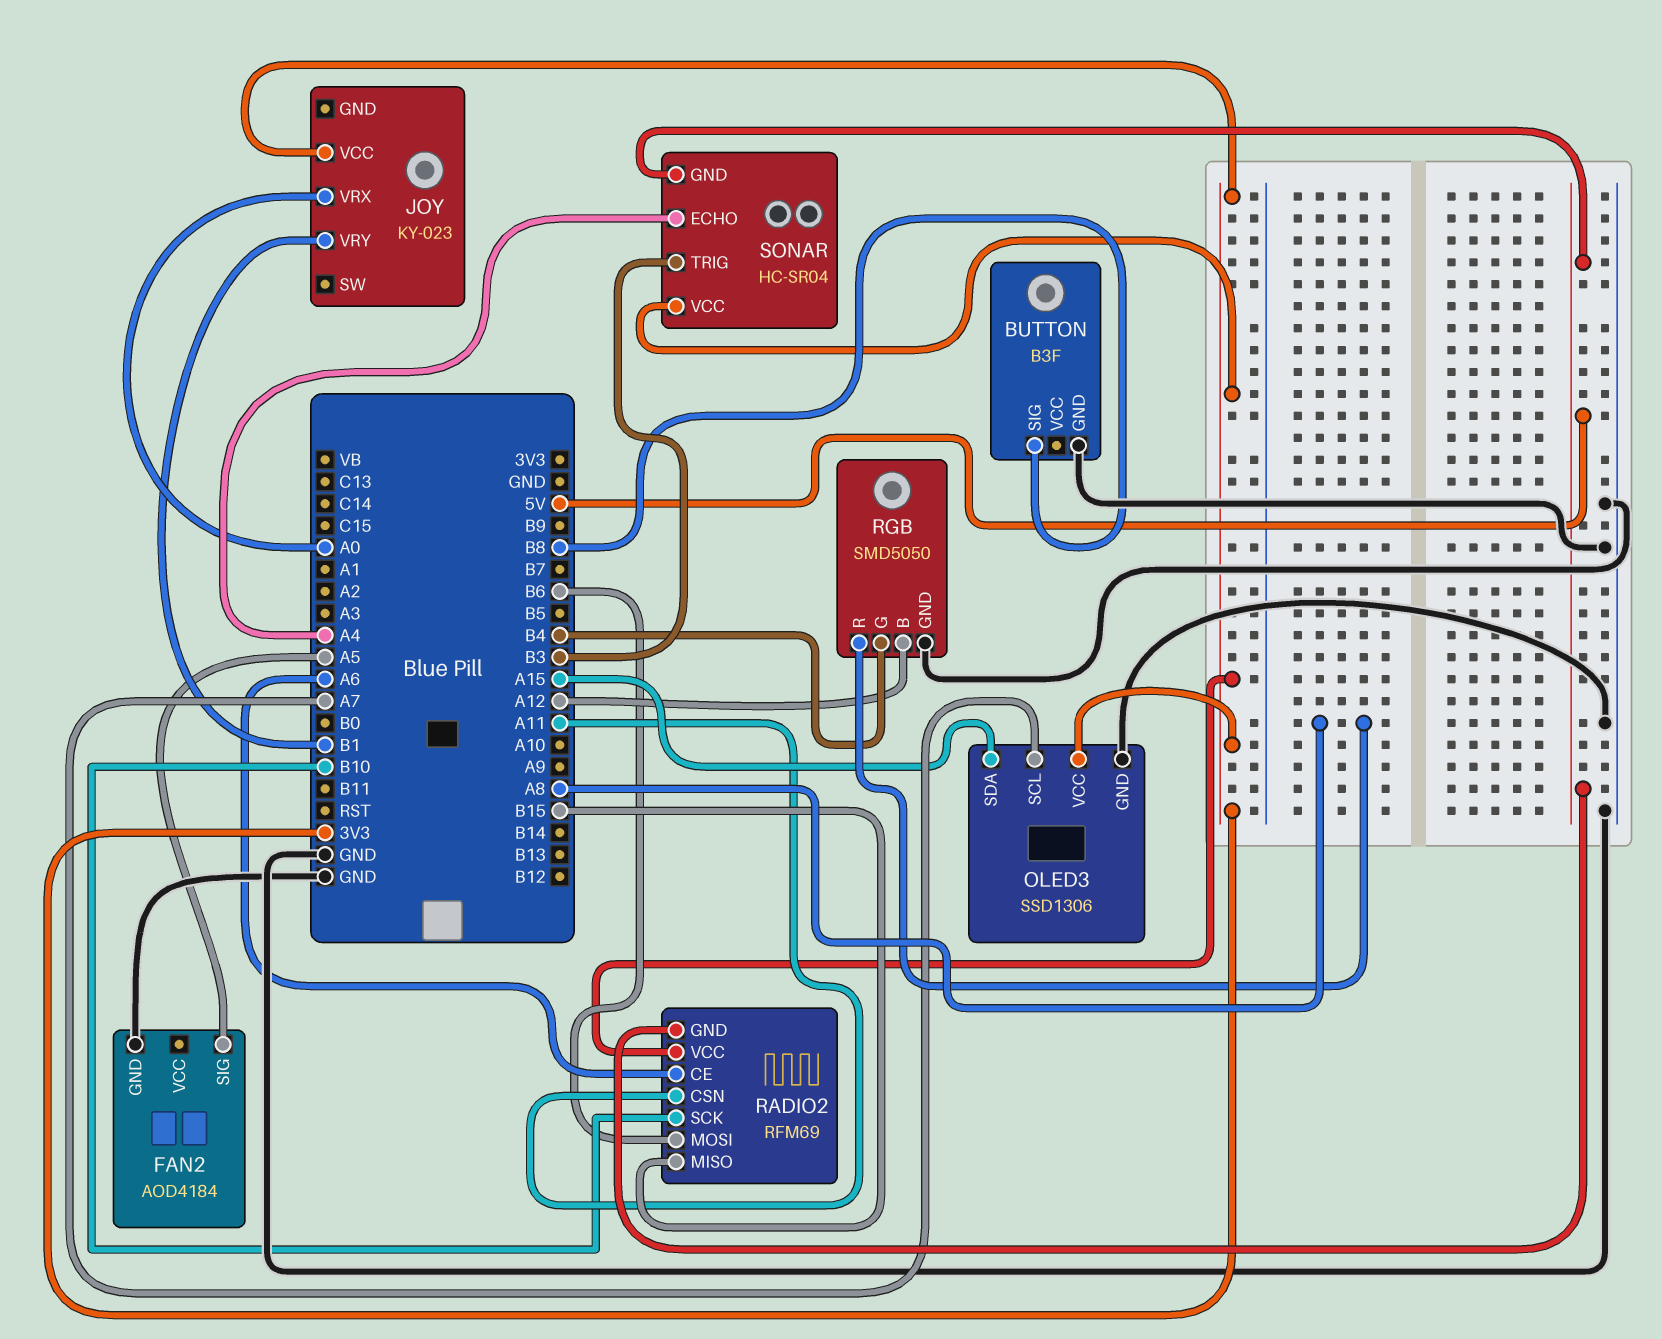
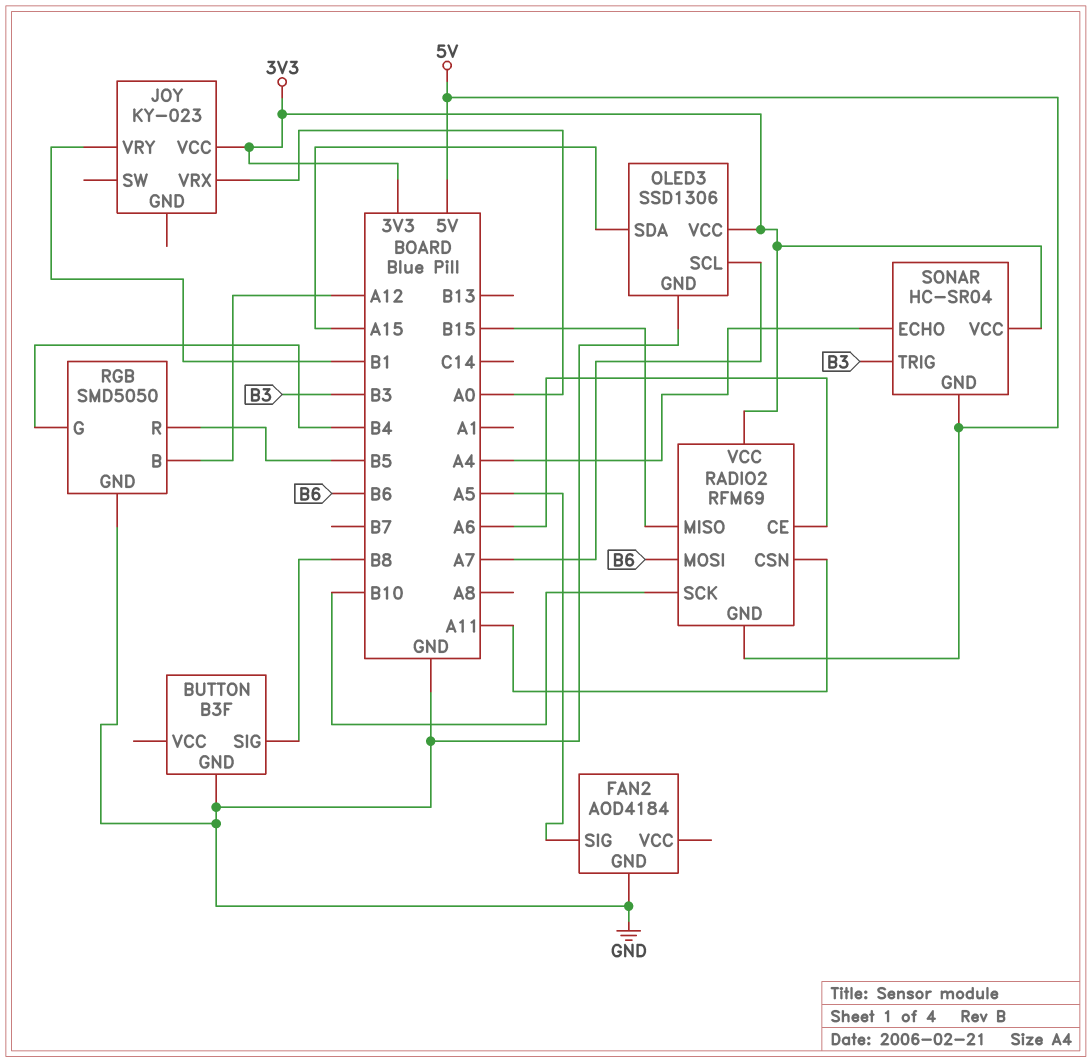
RGB pin R: A8 -> B5

